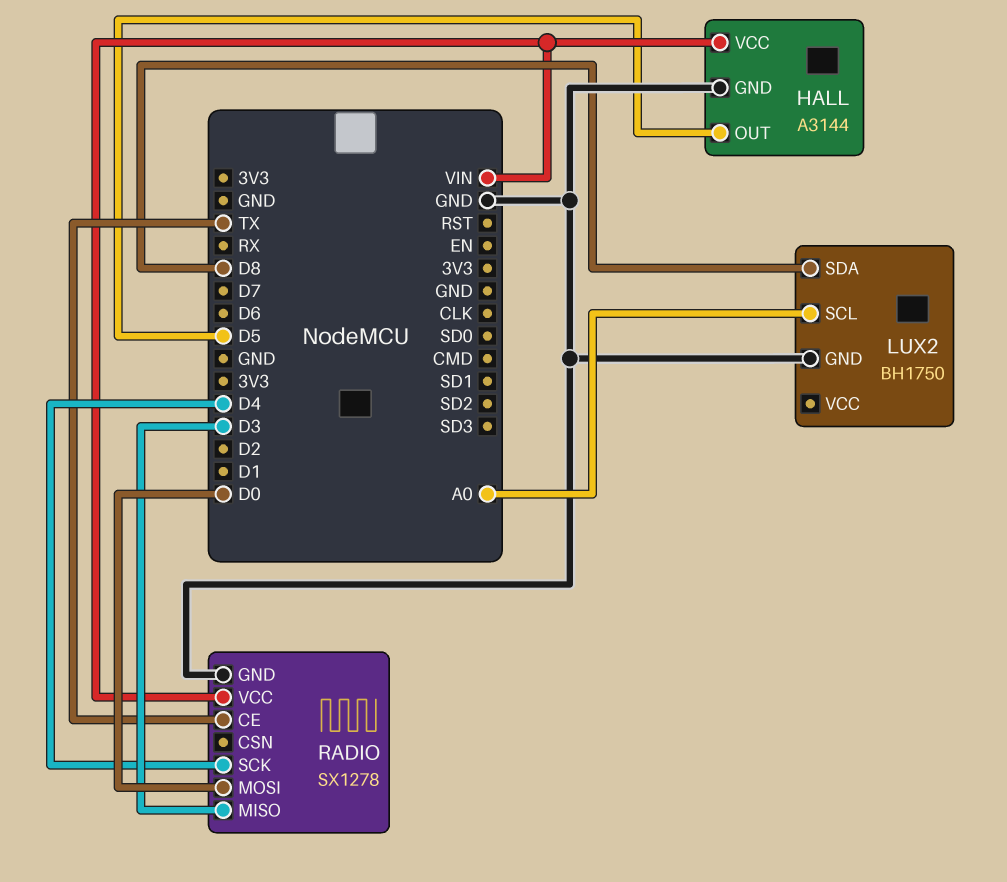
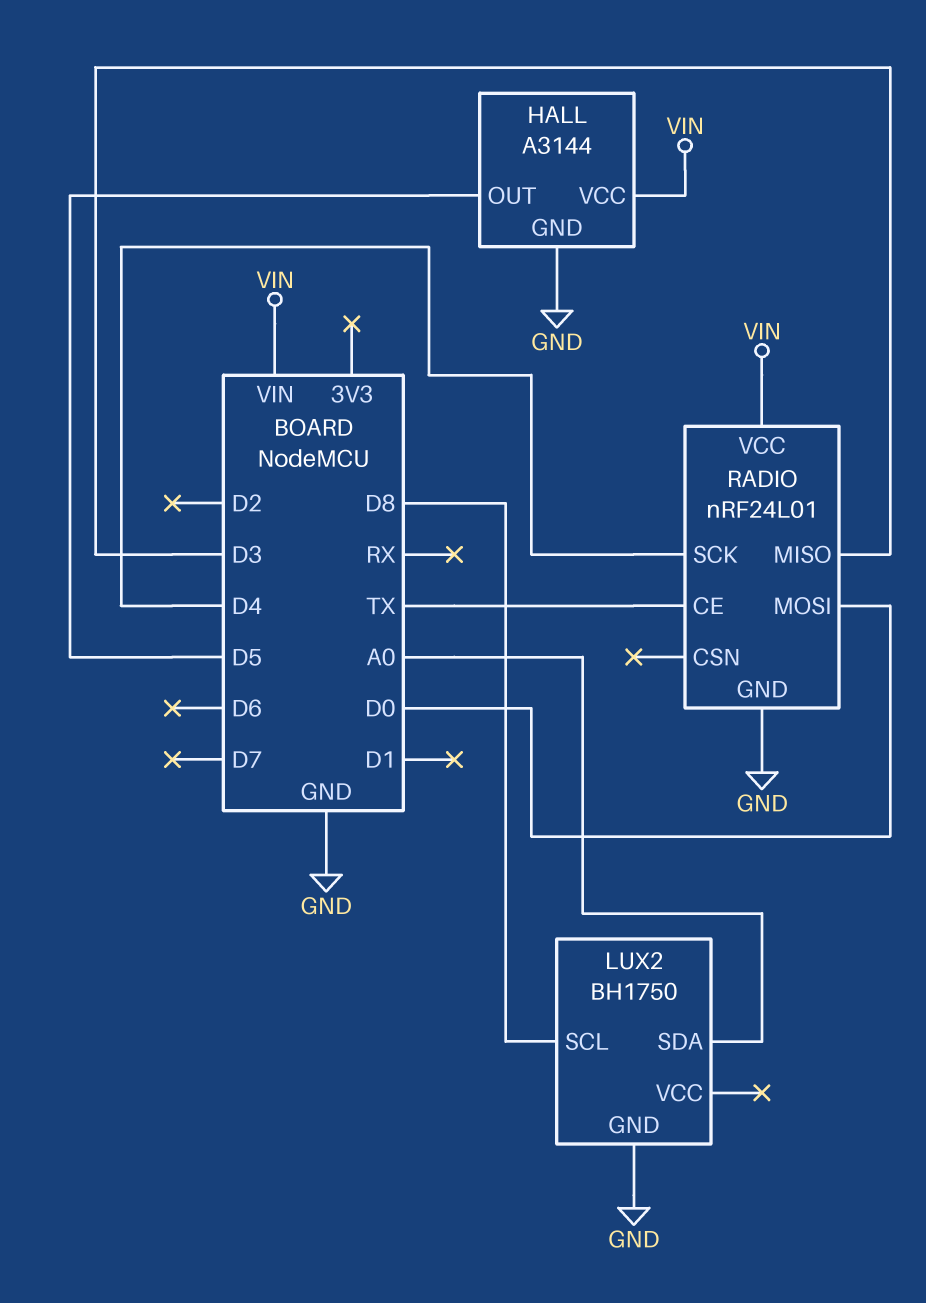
LUX2 pin SCL: A0 -> D8
LUX2 pin SDA: D8 -> A0
RADIO: SX1278 -> nRF24L01

